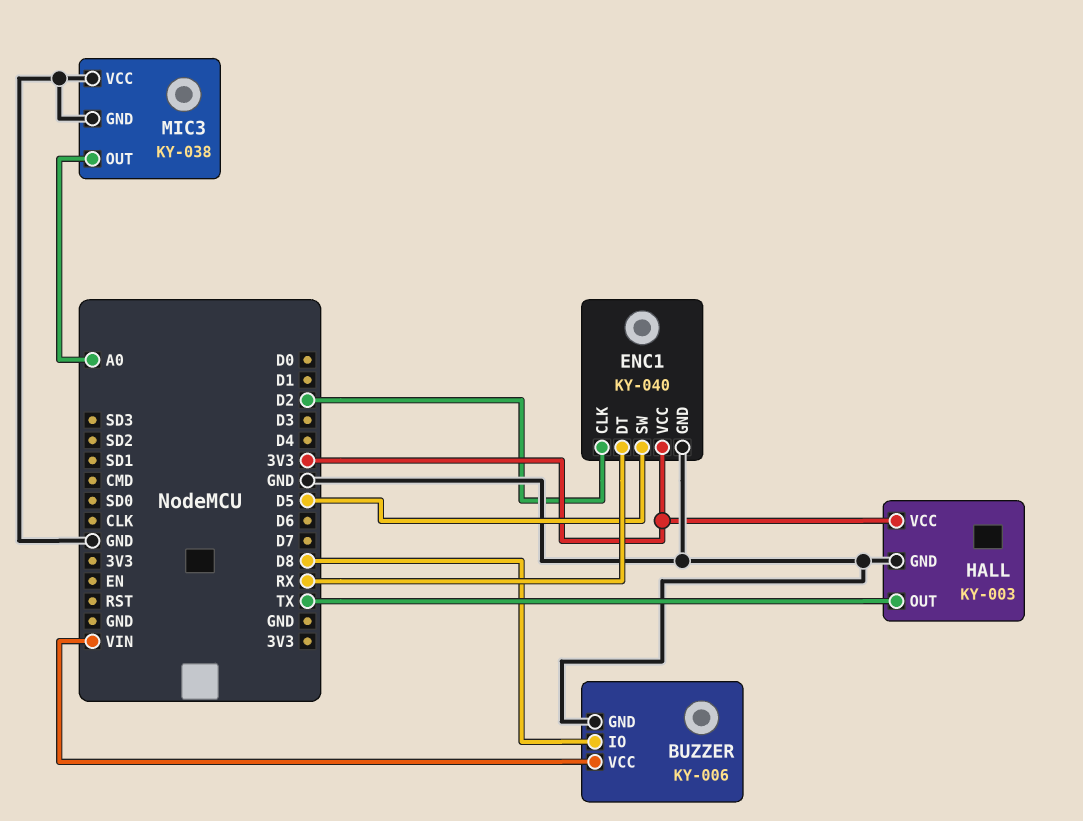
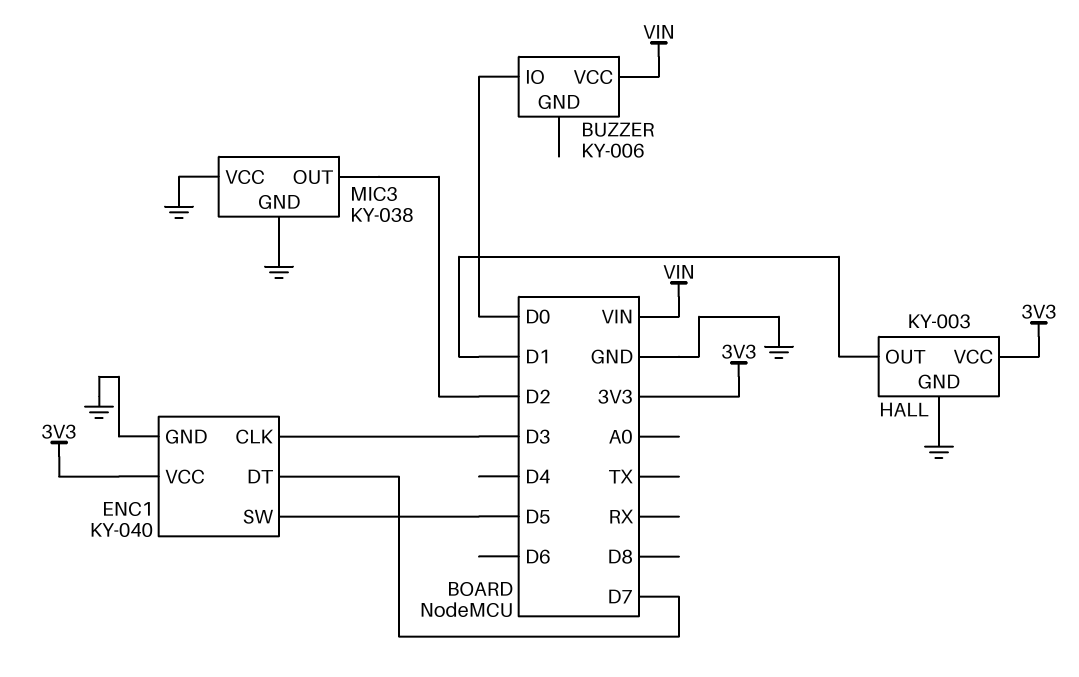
BUZZER pin GND: GND -> none
BUZZER pin IO: D8 -> D0
ENC1 pin CLK: D2 -> D3
ENC1 pin DT: RX -> D7
HALL pin OUT: TX -> D1
MIC3 pin OUT: A0 -> D2

